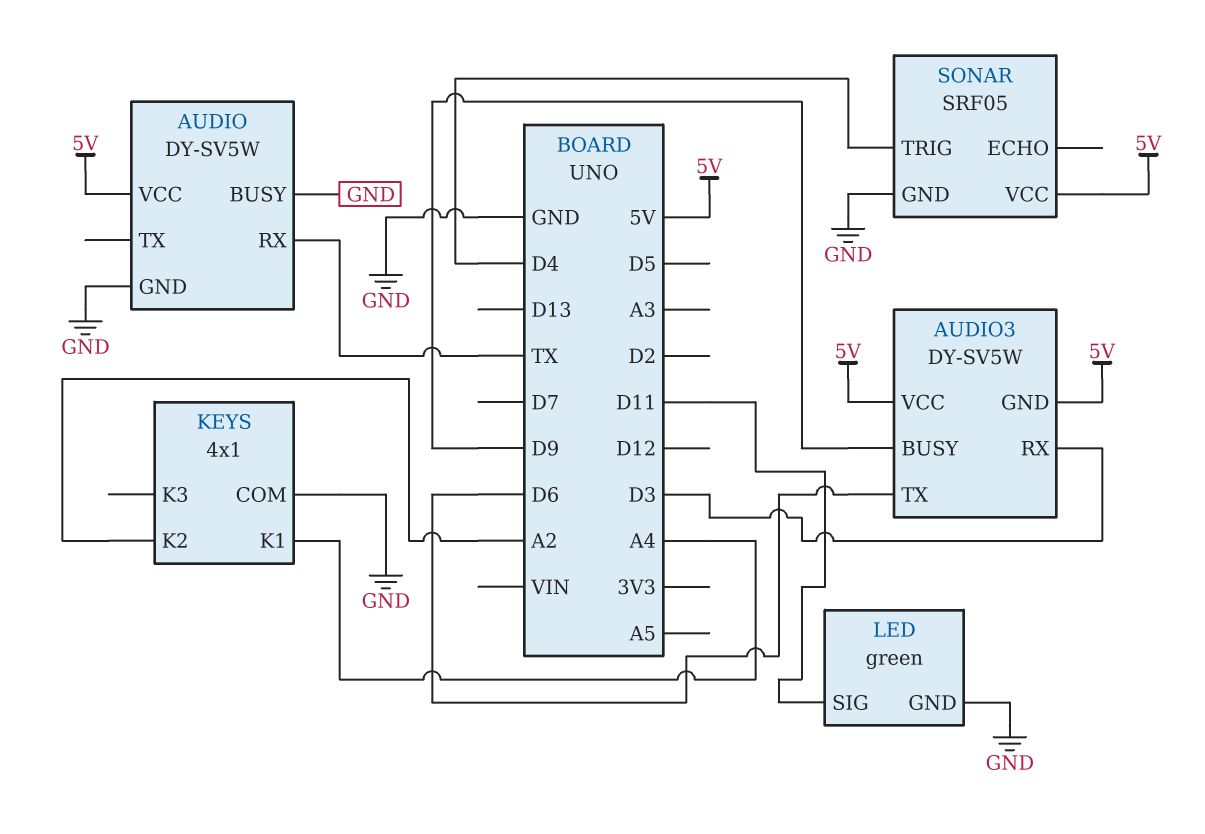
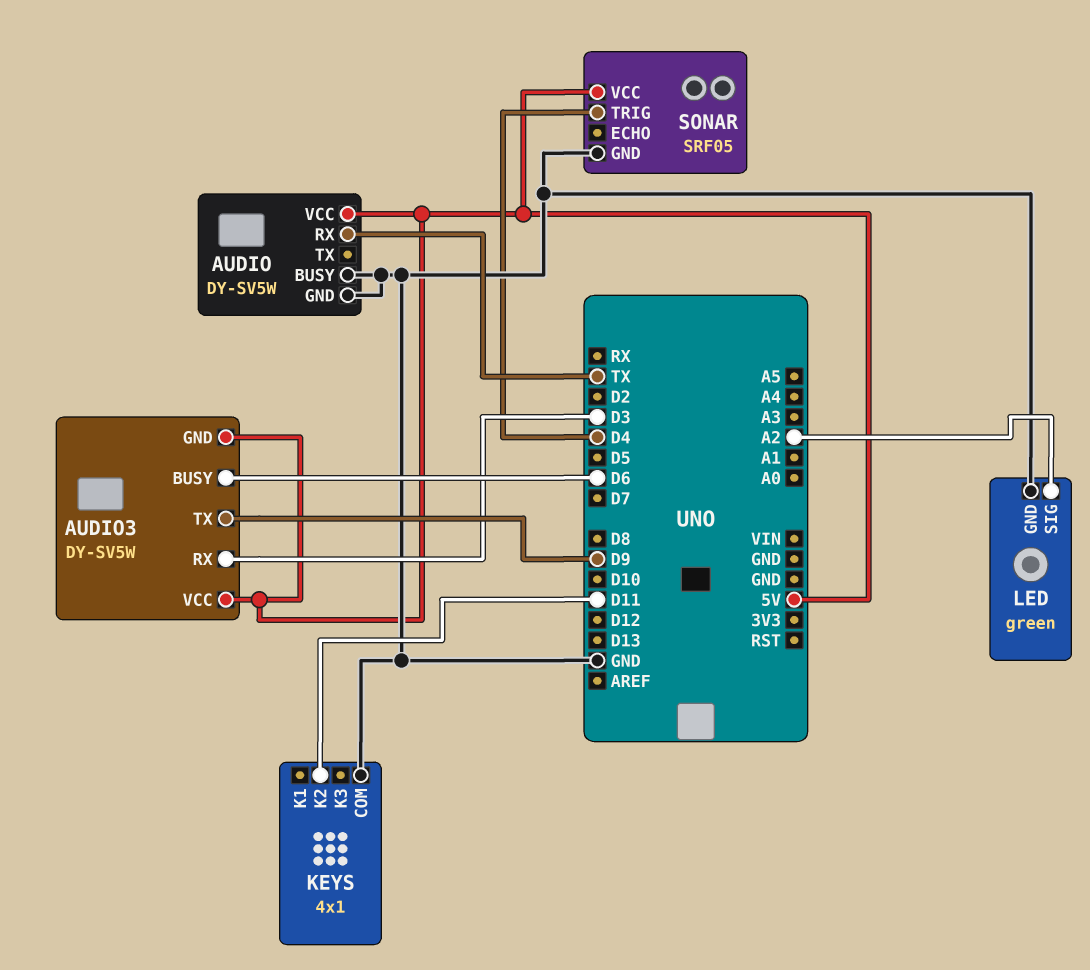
AUDIO3 pin BUSY: D9 -> D6
AUDIO3 pin TX: D6 -> D9
KEYS pin K1: A4 -> none
KEYS pin K2: A2 -> D11
LED pin SIG: D11 -> A2

